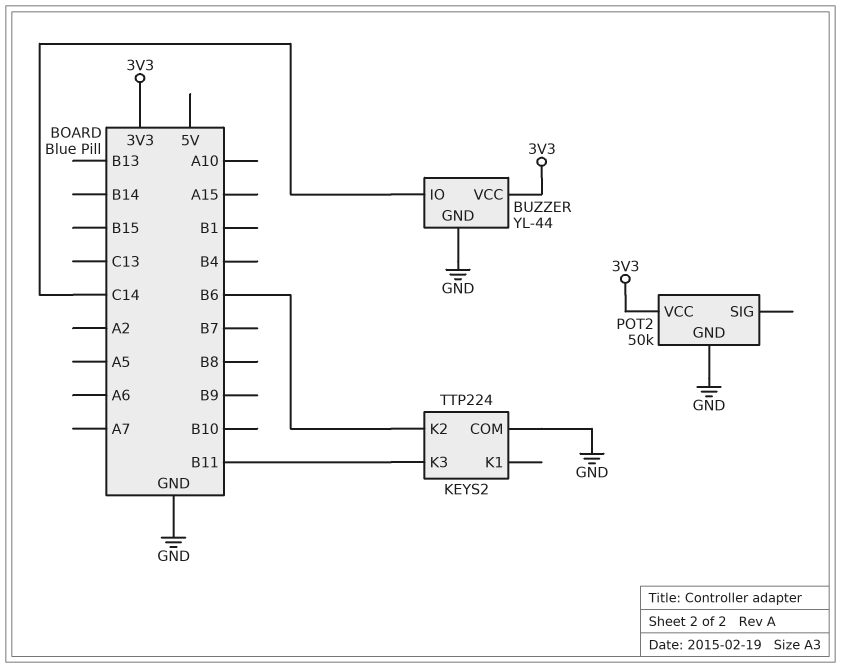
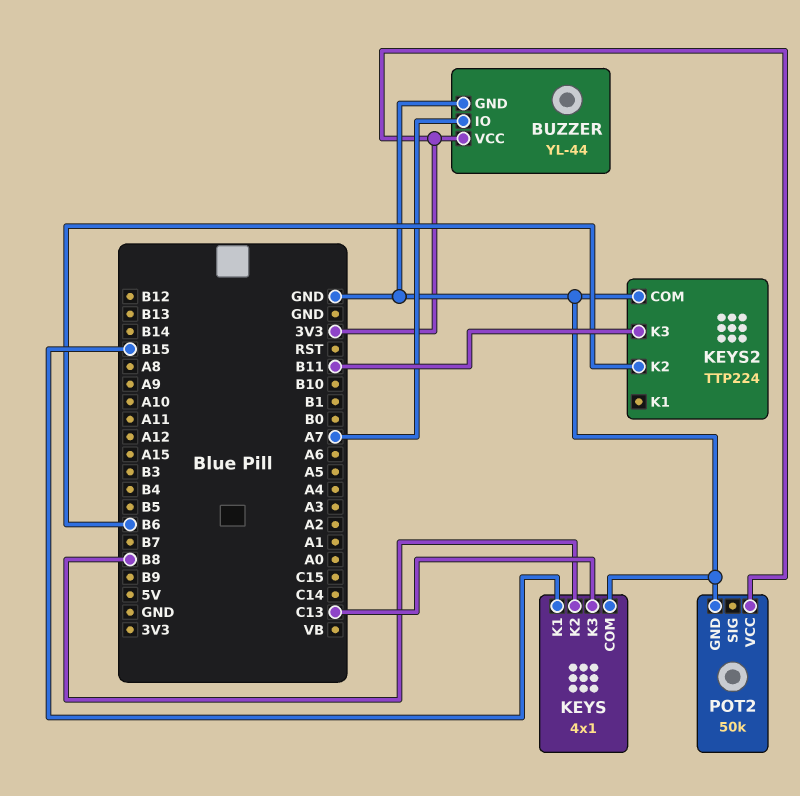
BUZZER pin IO: C14 -> A7
KEYS: none -> 4x1
KEYS pin COM: none -> GND
KEYS pin K1: none -> B15
KEYS pin K2: none -> B8
KEYS pin K3: none -> C13

